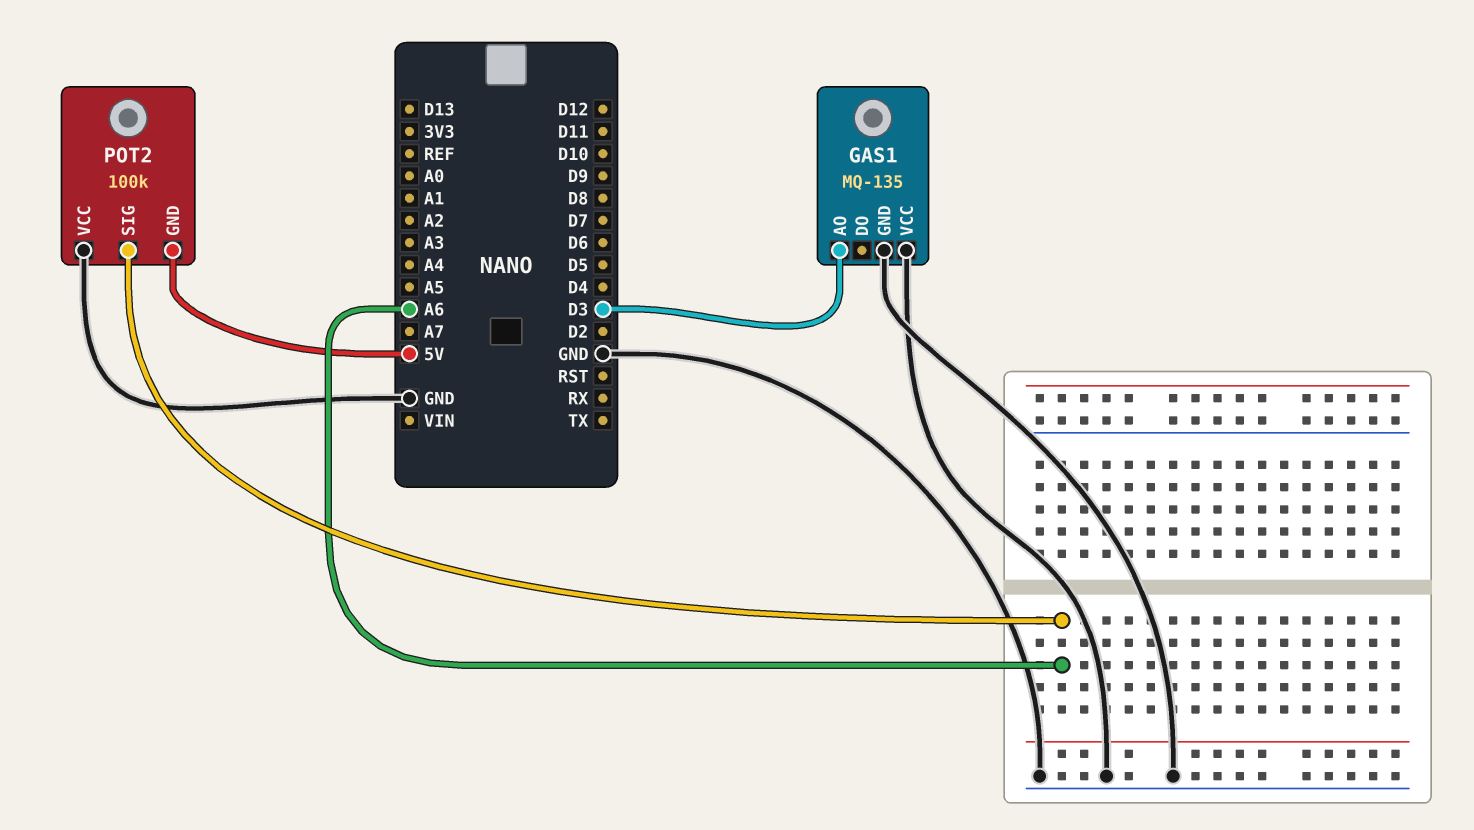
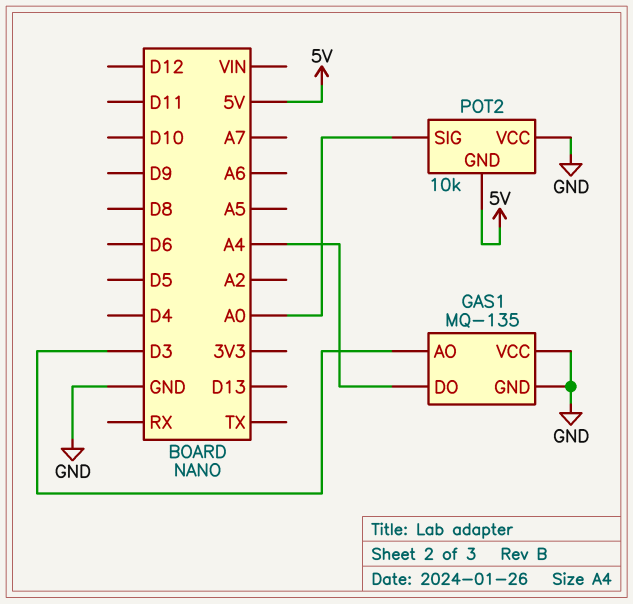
GAS1 pin DO: none -> A4
POT2: 100k -> 10k
POT2 pin SIG: A6 -> A0

